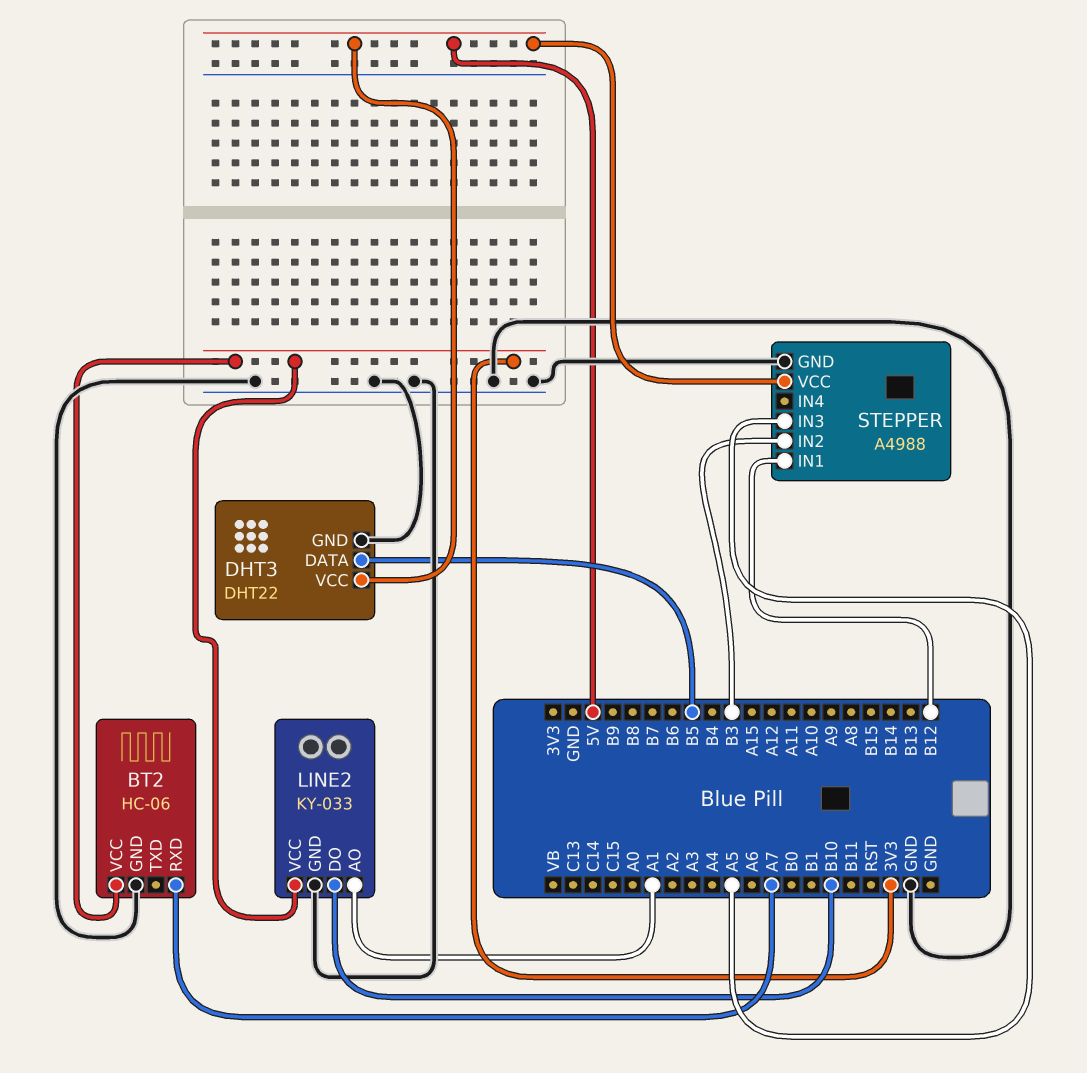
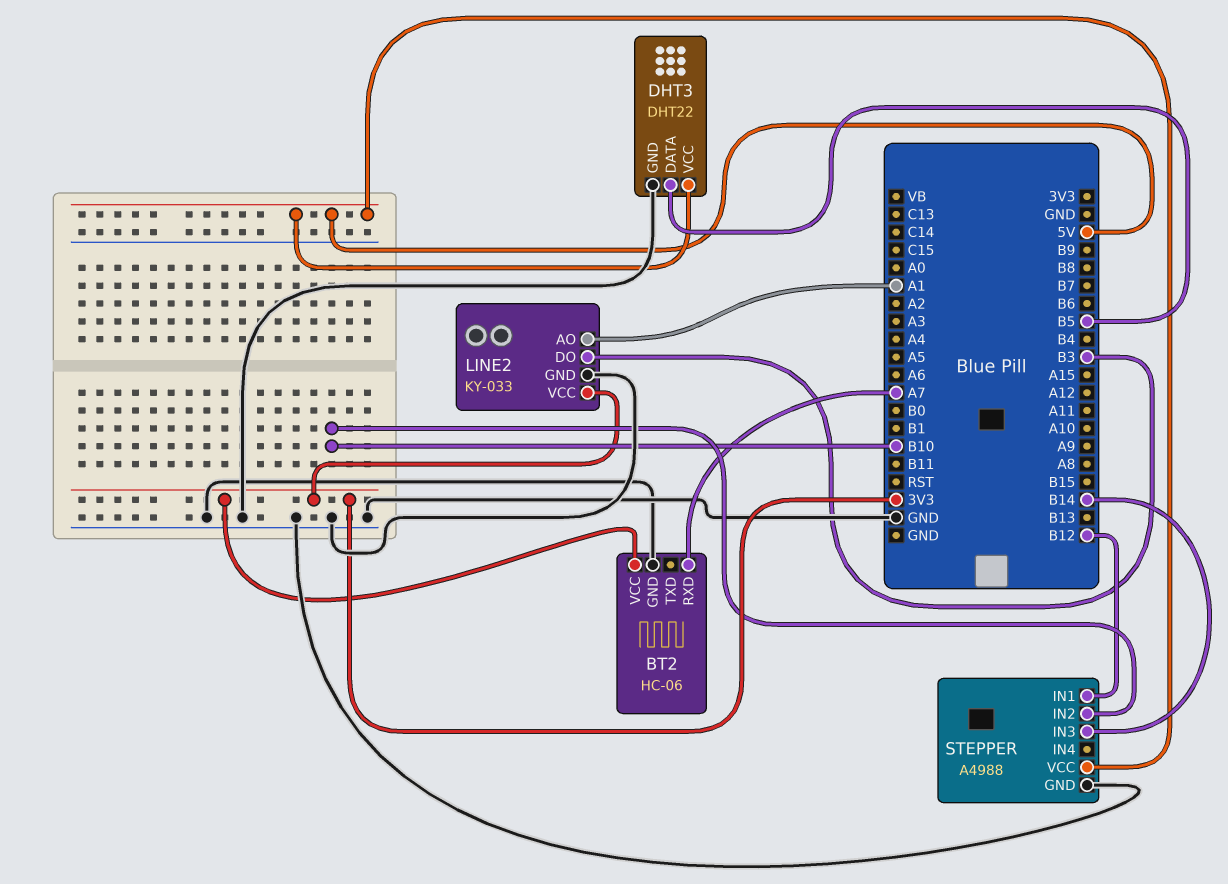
LINE2 pin DO: B10 -> B3
STEPPER pin IN2: B3 -> B10
STEPPER pin IN3: A5 -> B14

